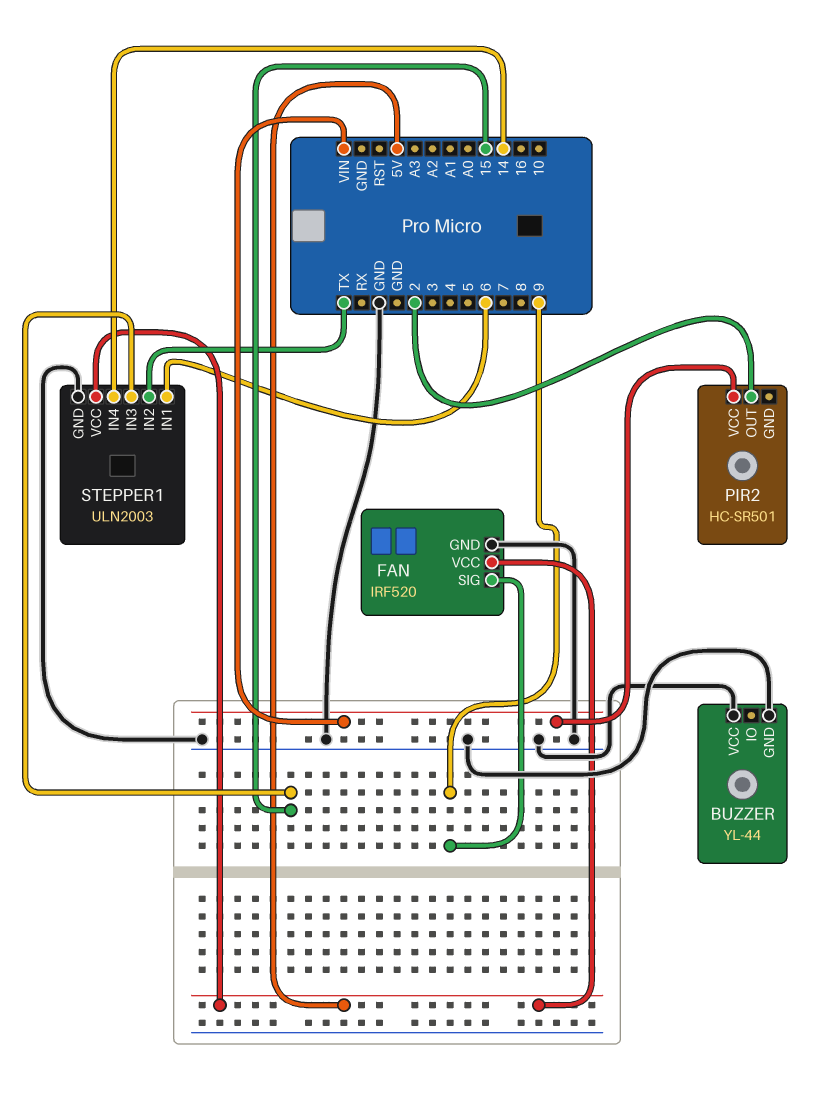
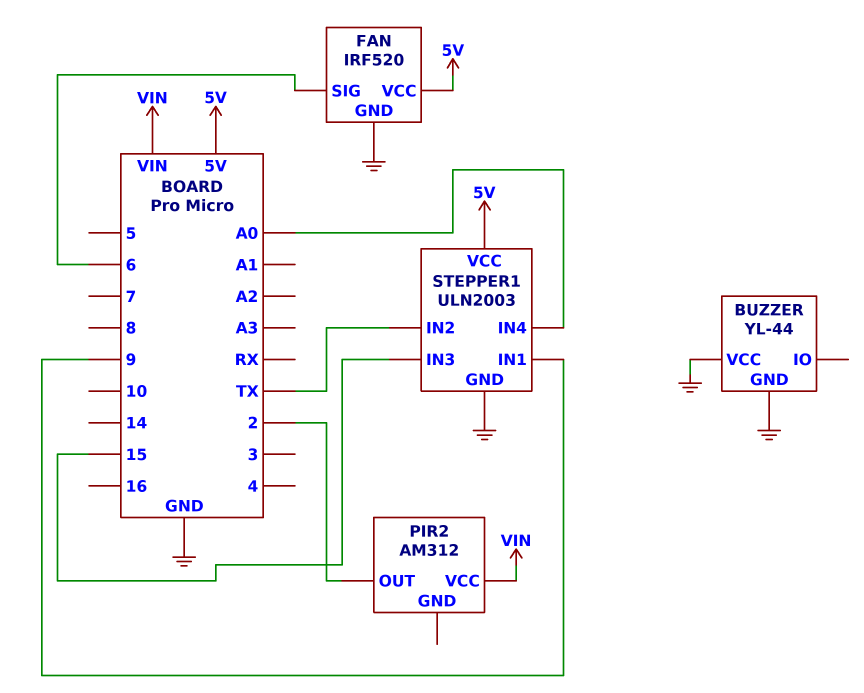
FAN pin SIG: 9 -> 6
PIR2: HC-SR501 -> AM312
STEPPER1 pin IN1: 6 -> 9
STEPPER1 pin IN4: 14 -> A0

